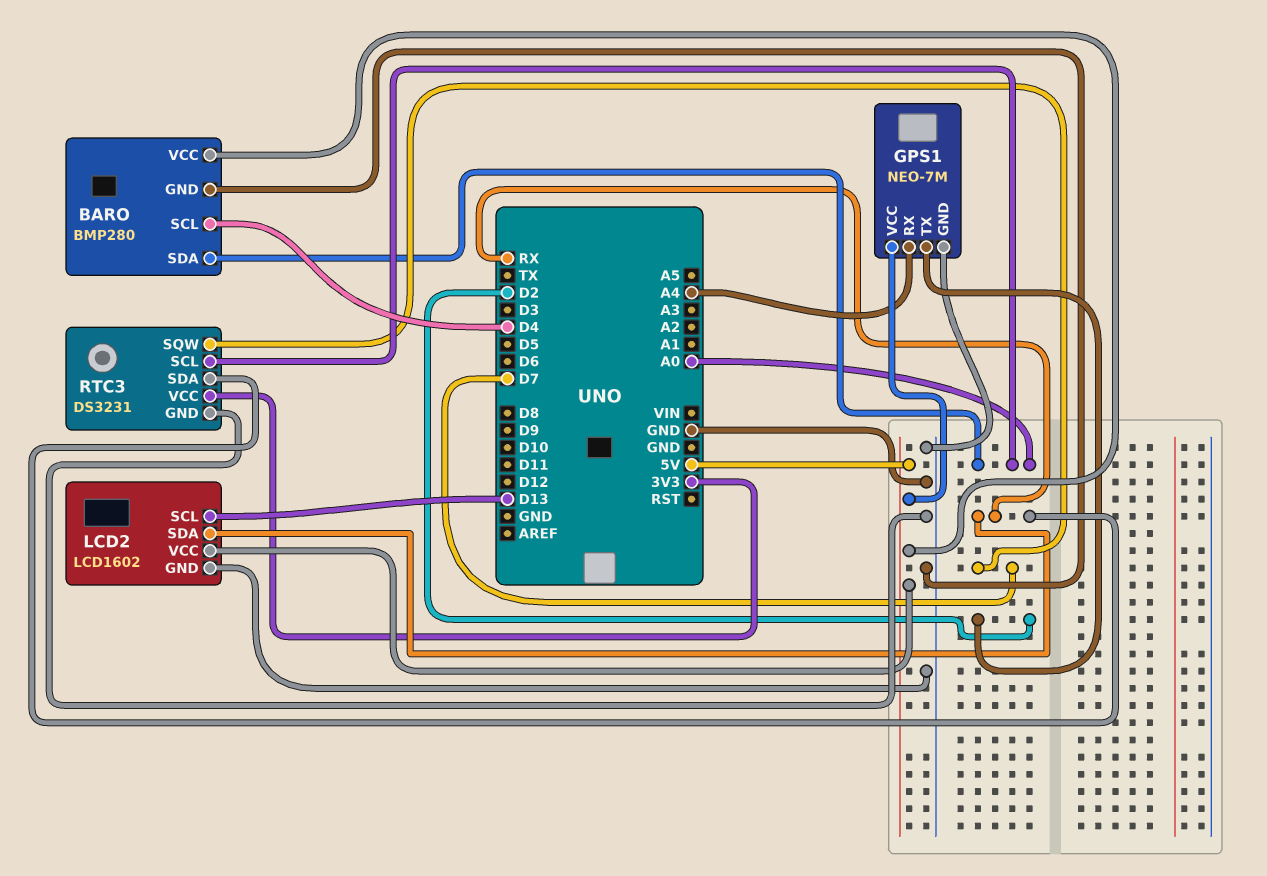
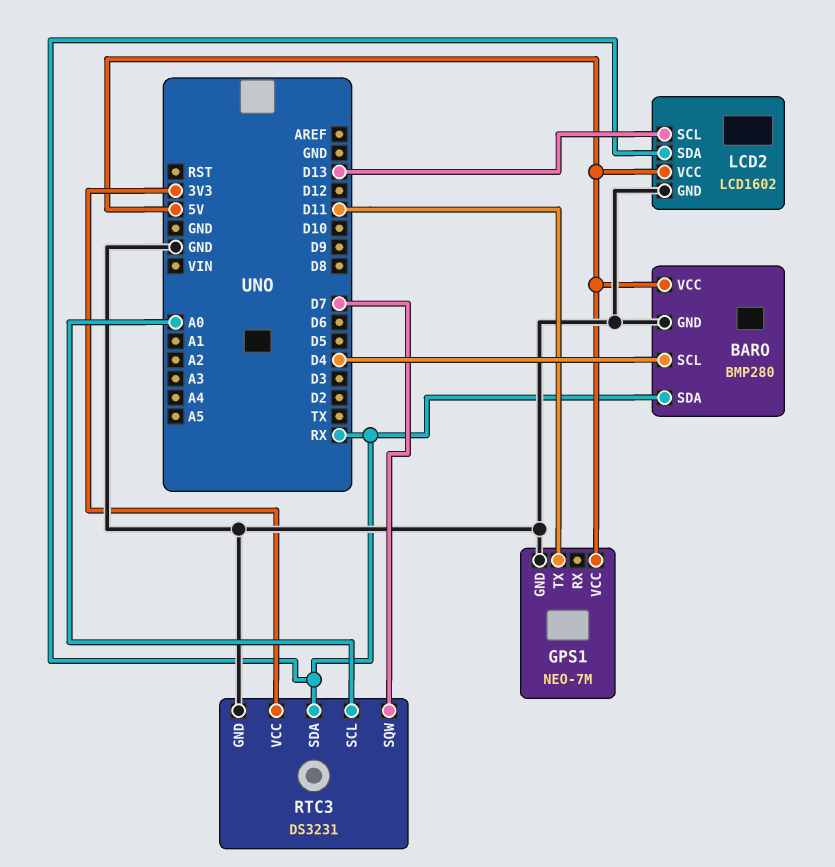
BARO pin SDA: A0 -> RX
GPS1 pin RX: A4 -> none
GPS1 pin TX: D2 -> D11

